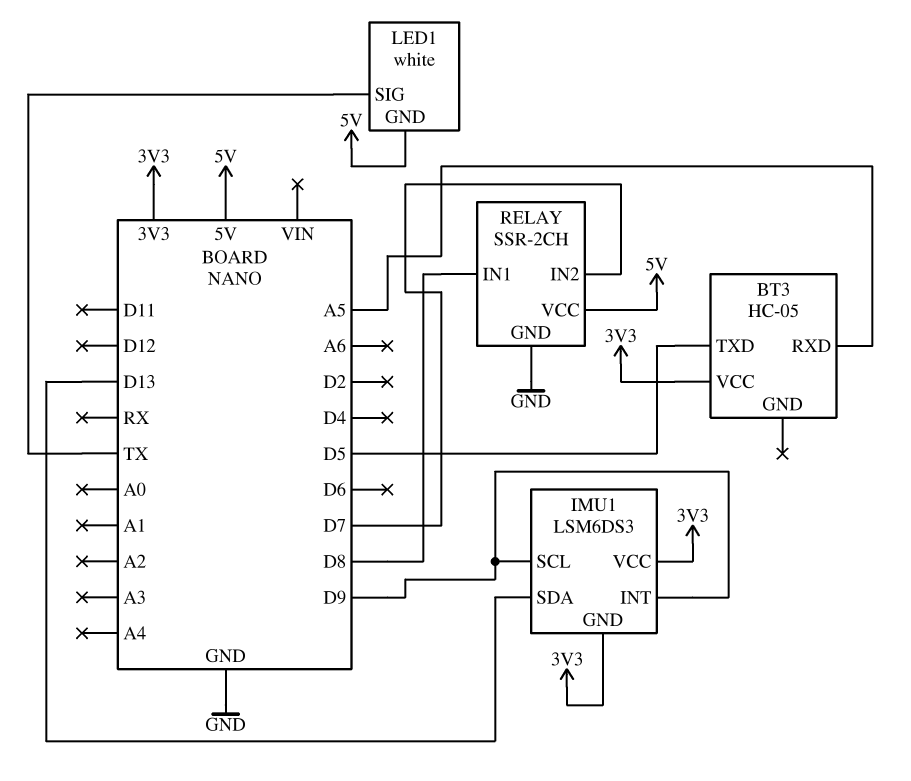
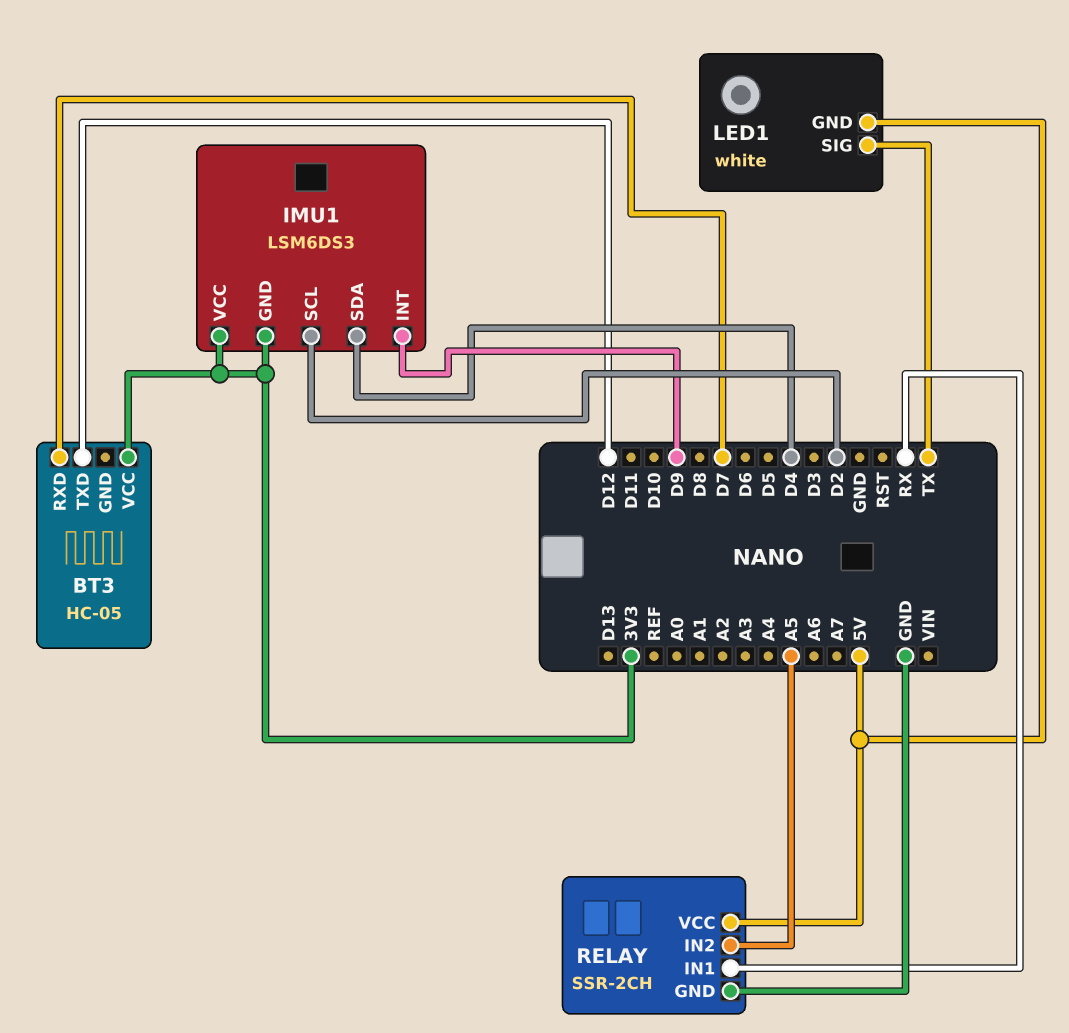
BT3 pin RXD: A5 -> D7
BT3 pin TXD: D5 -> D12
IMU1 pin SCL: D9 -> D2
IMU1 pin SDA: D13 -> D4
RELAY pin IN1: D8 -> RX
RELAY pin IN2: D7 -> A5

